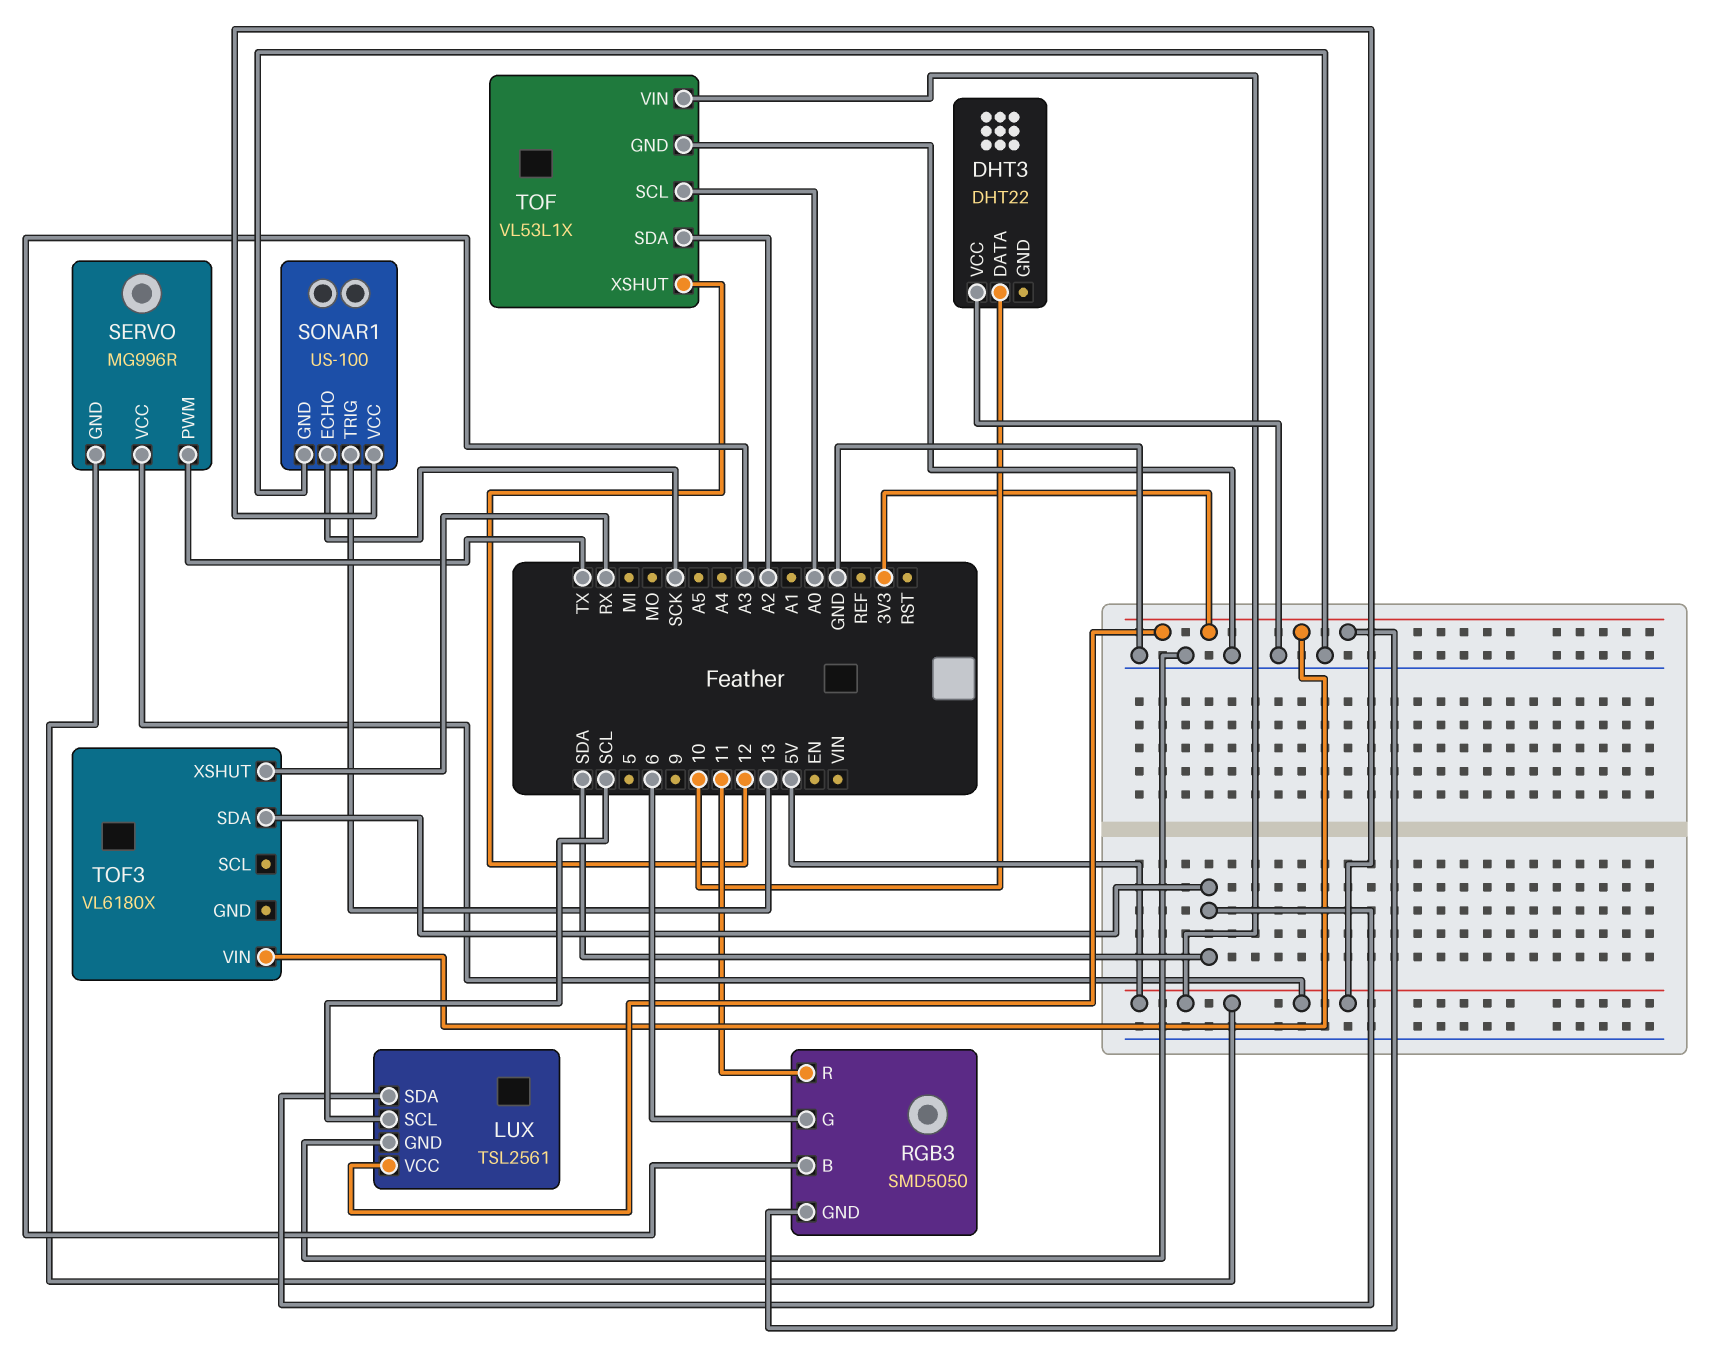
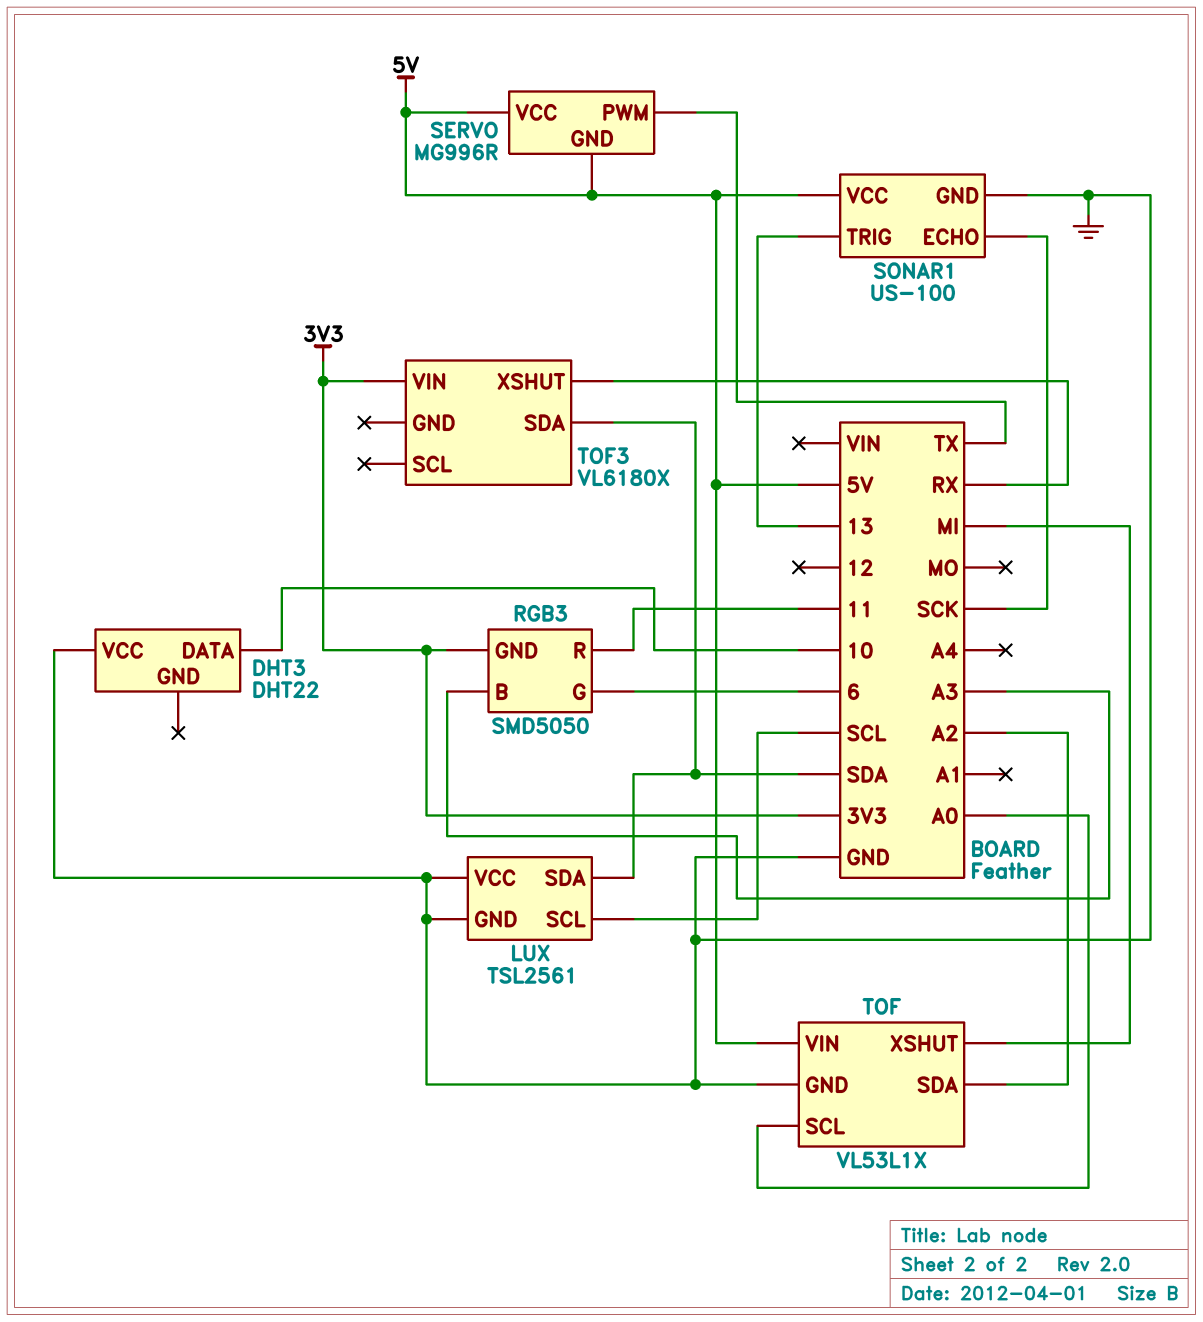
LUX pin VCC: 3V3 -> GND
TOF pin XSHUT: 12 -> MI

